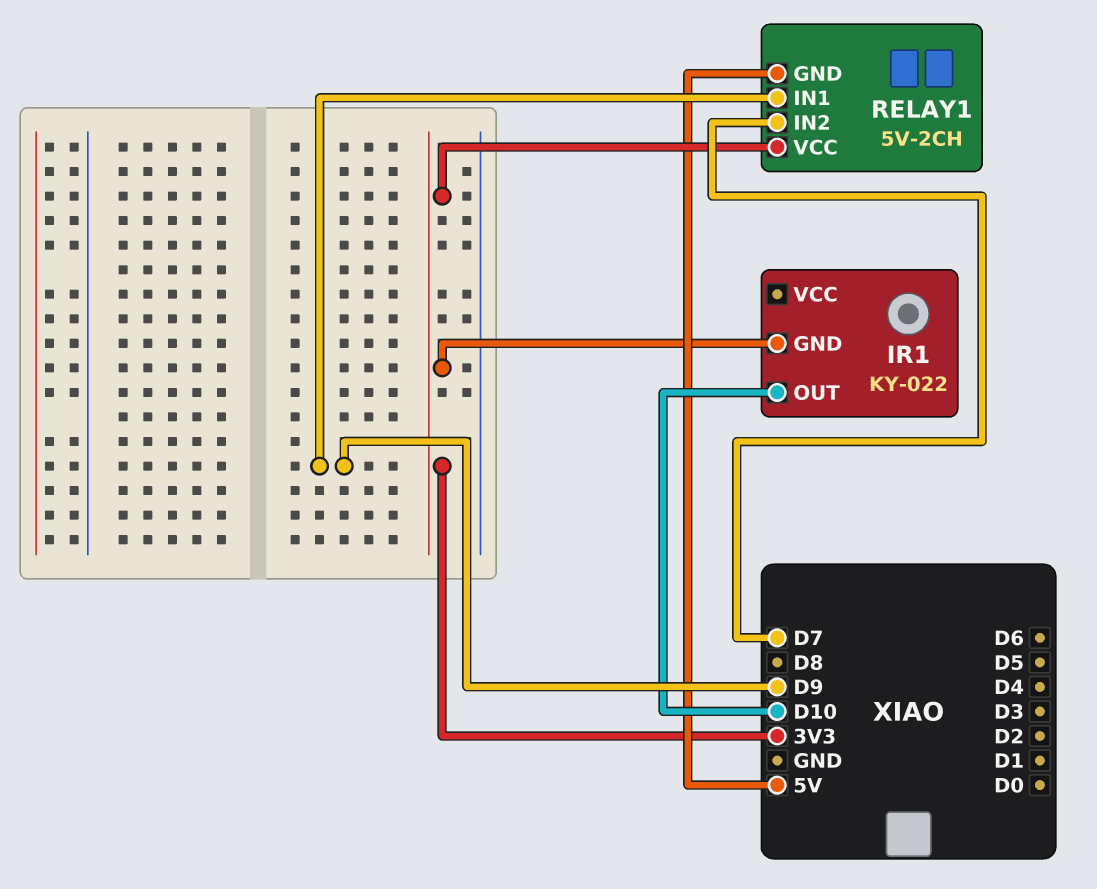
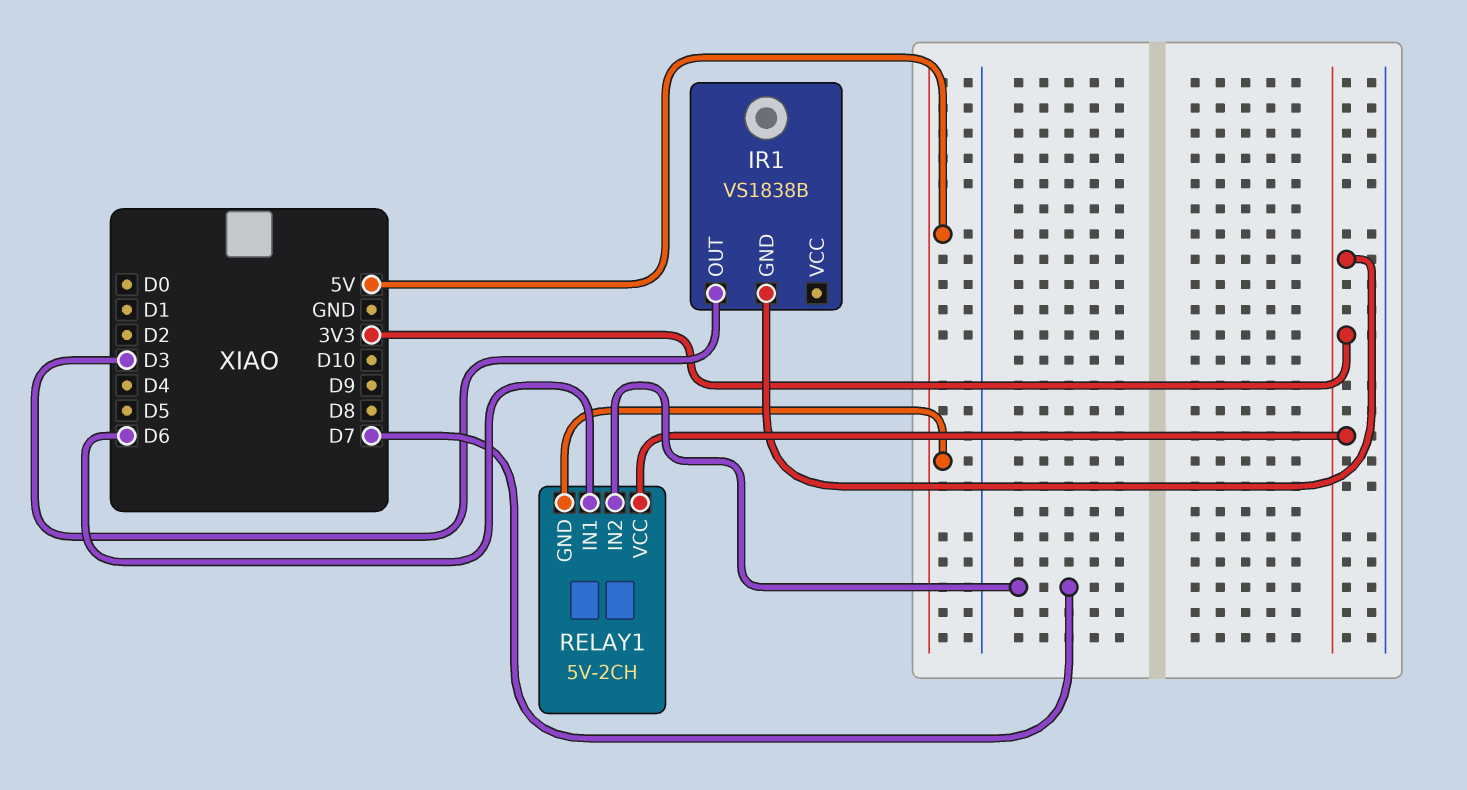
IR1: KY-022 -> VS1838B
IR1 pin OUT: D10 -> D3
RELAY1 pin IN1: D9 -> D6

